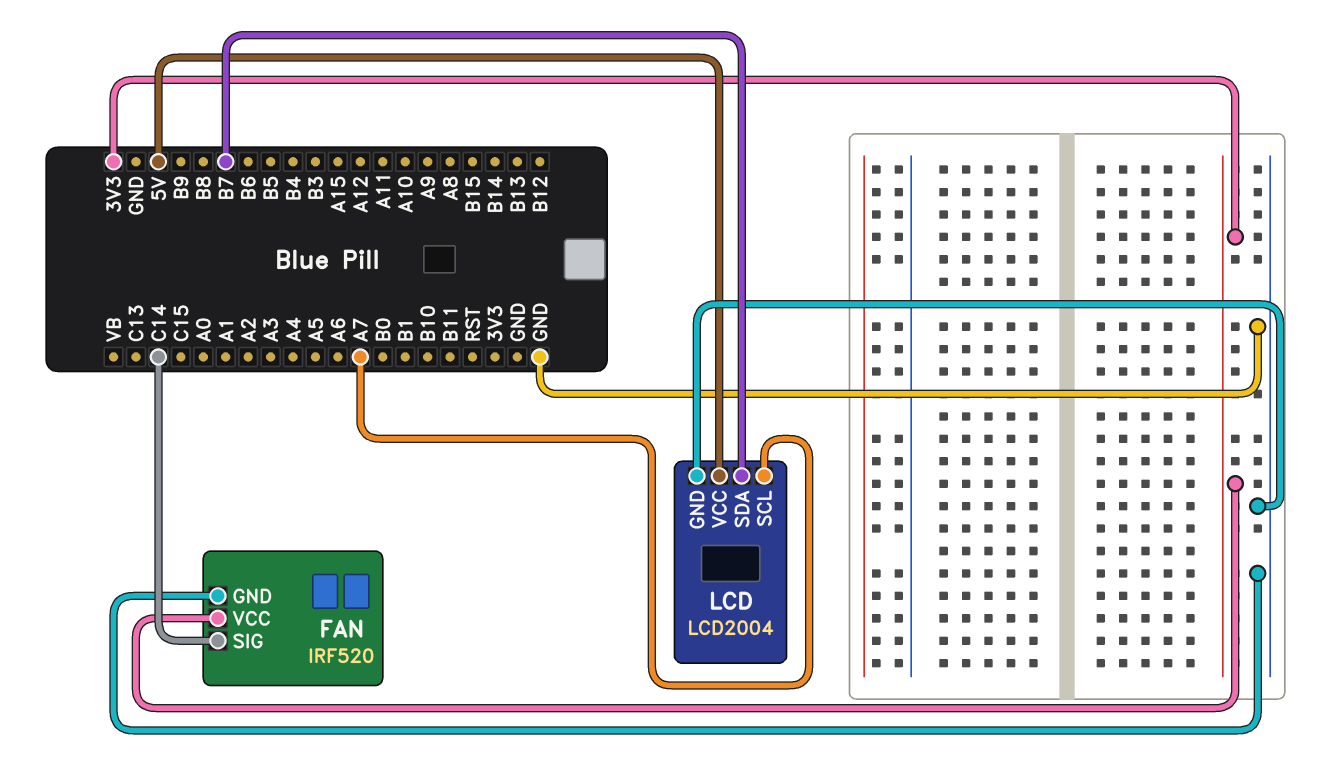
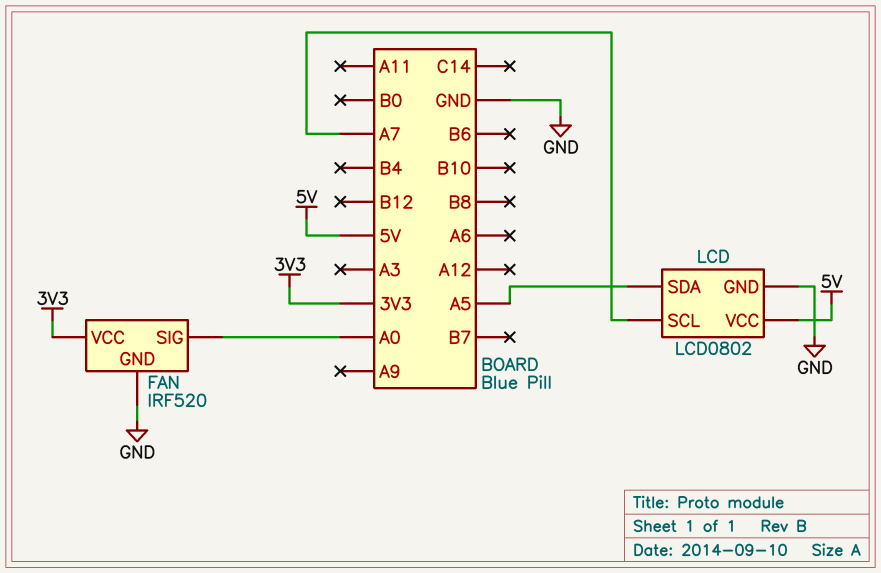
FAN pin SIG: C14 -> A0
LCD: LCD2004 -> LCD0802
LCD pin SDA: B7 -> A5

